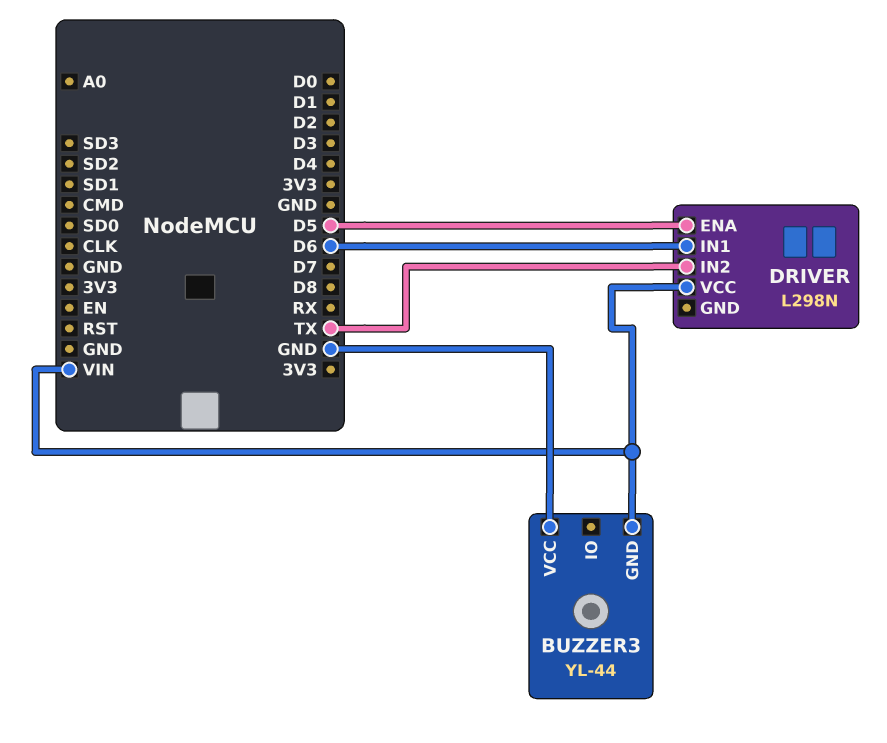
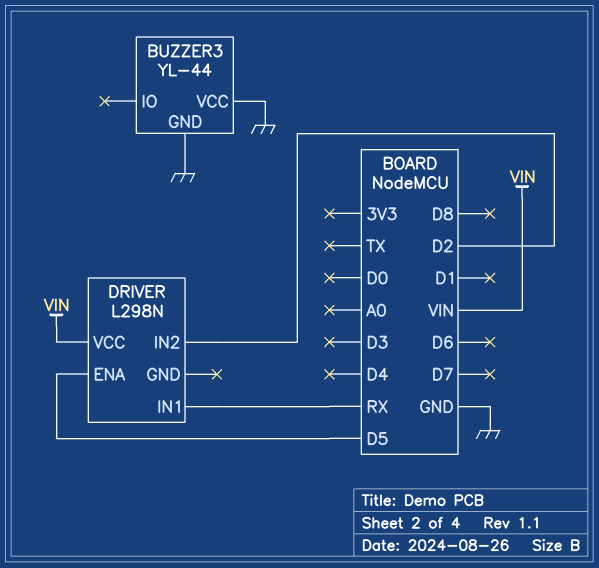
BUZZER3 pin GND: VIN -> GND
DRIVER pin IN1: D6 -> RX
DRIVER pin IN2: TX -> D2

